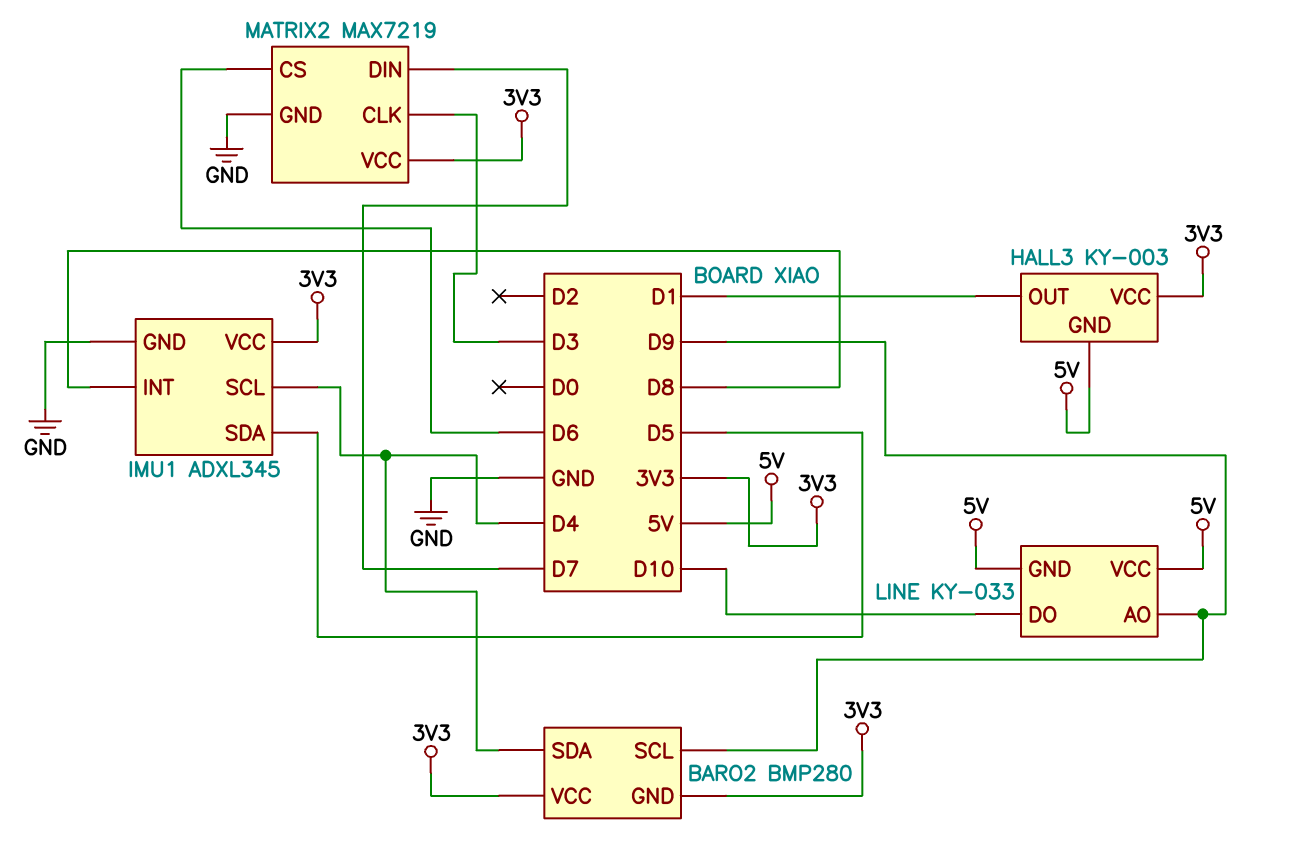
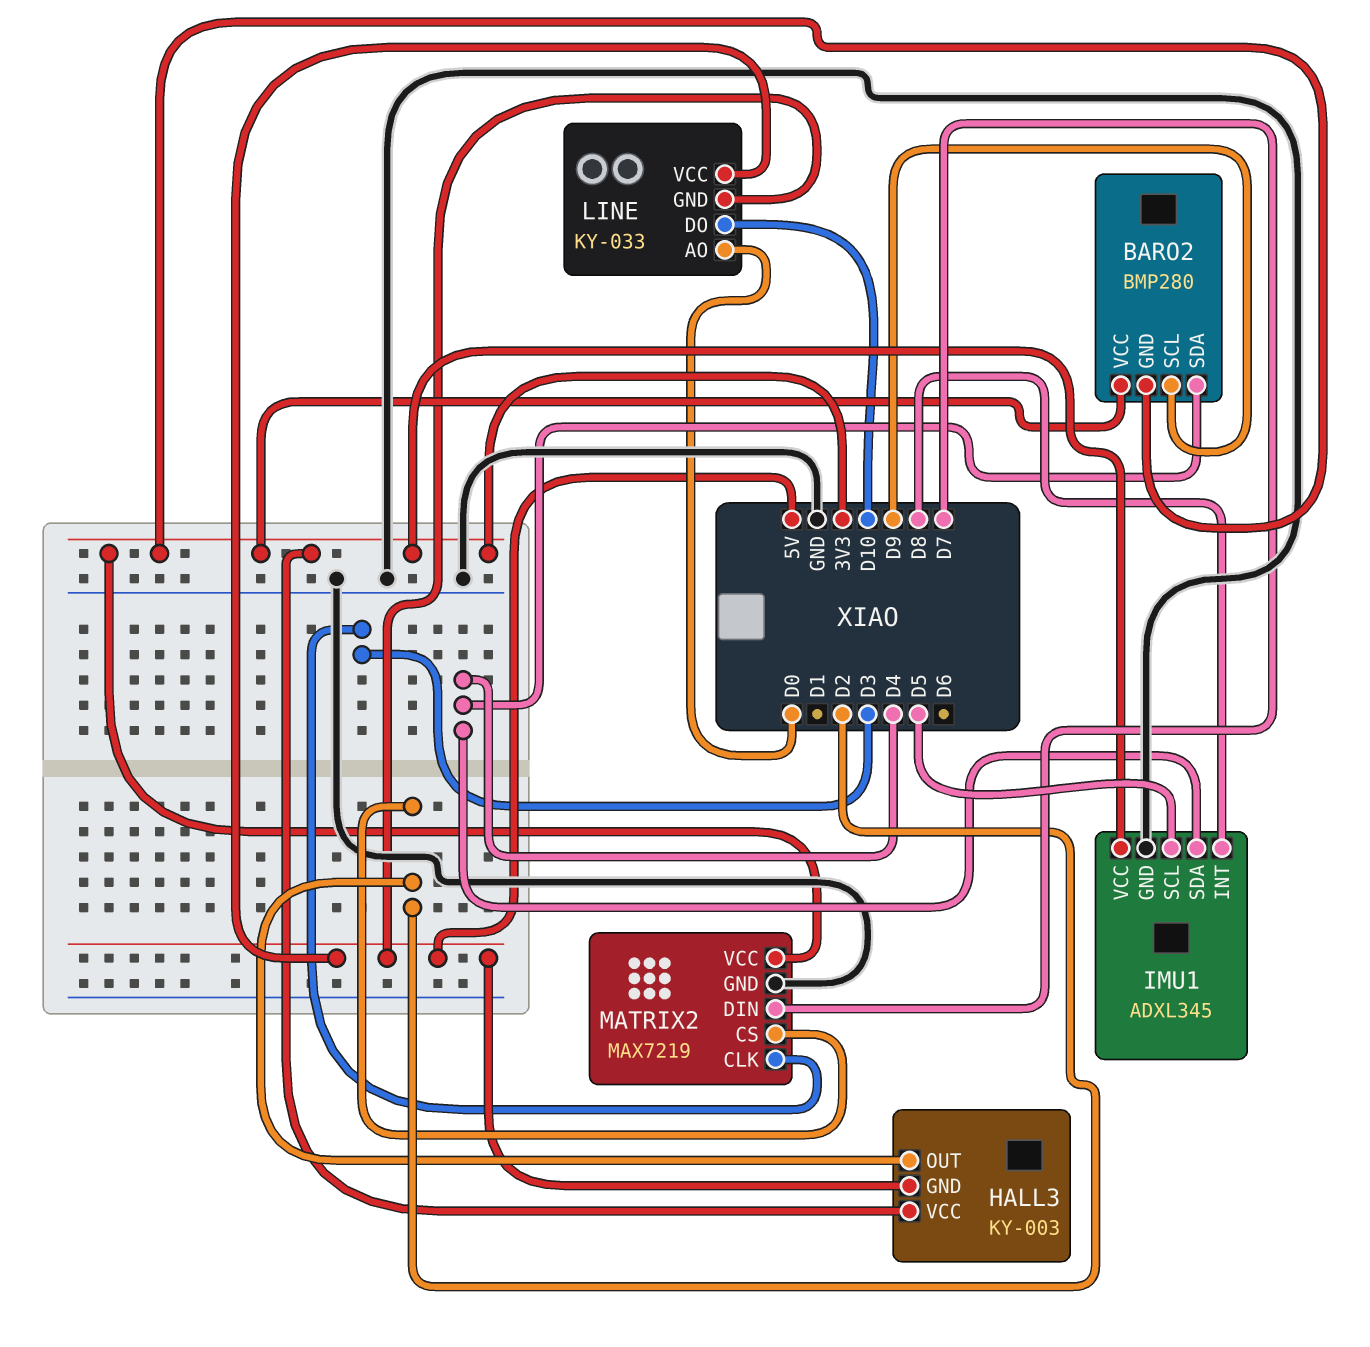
HALL3 pin OUT: D1 -> D2
IMU1 pin SCL: D4 -> D5
IMU1 pin SDA: D5 -> D4
LINE pin AO: D9 -> D0
MATRIX2 pin CS: D6 -> D2

